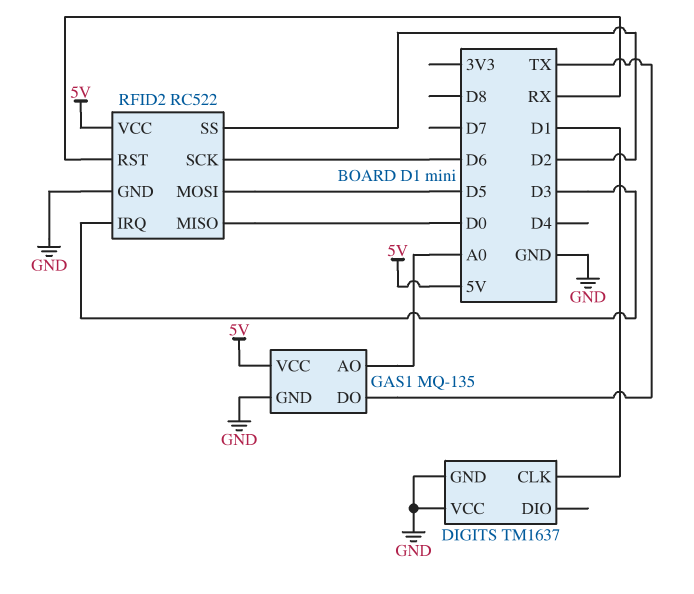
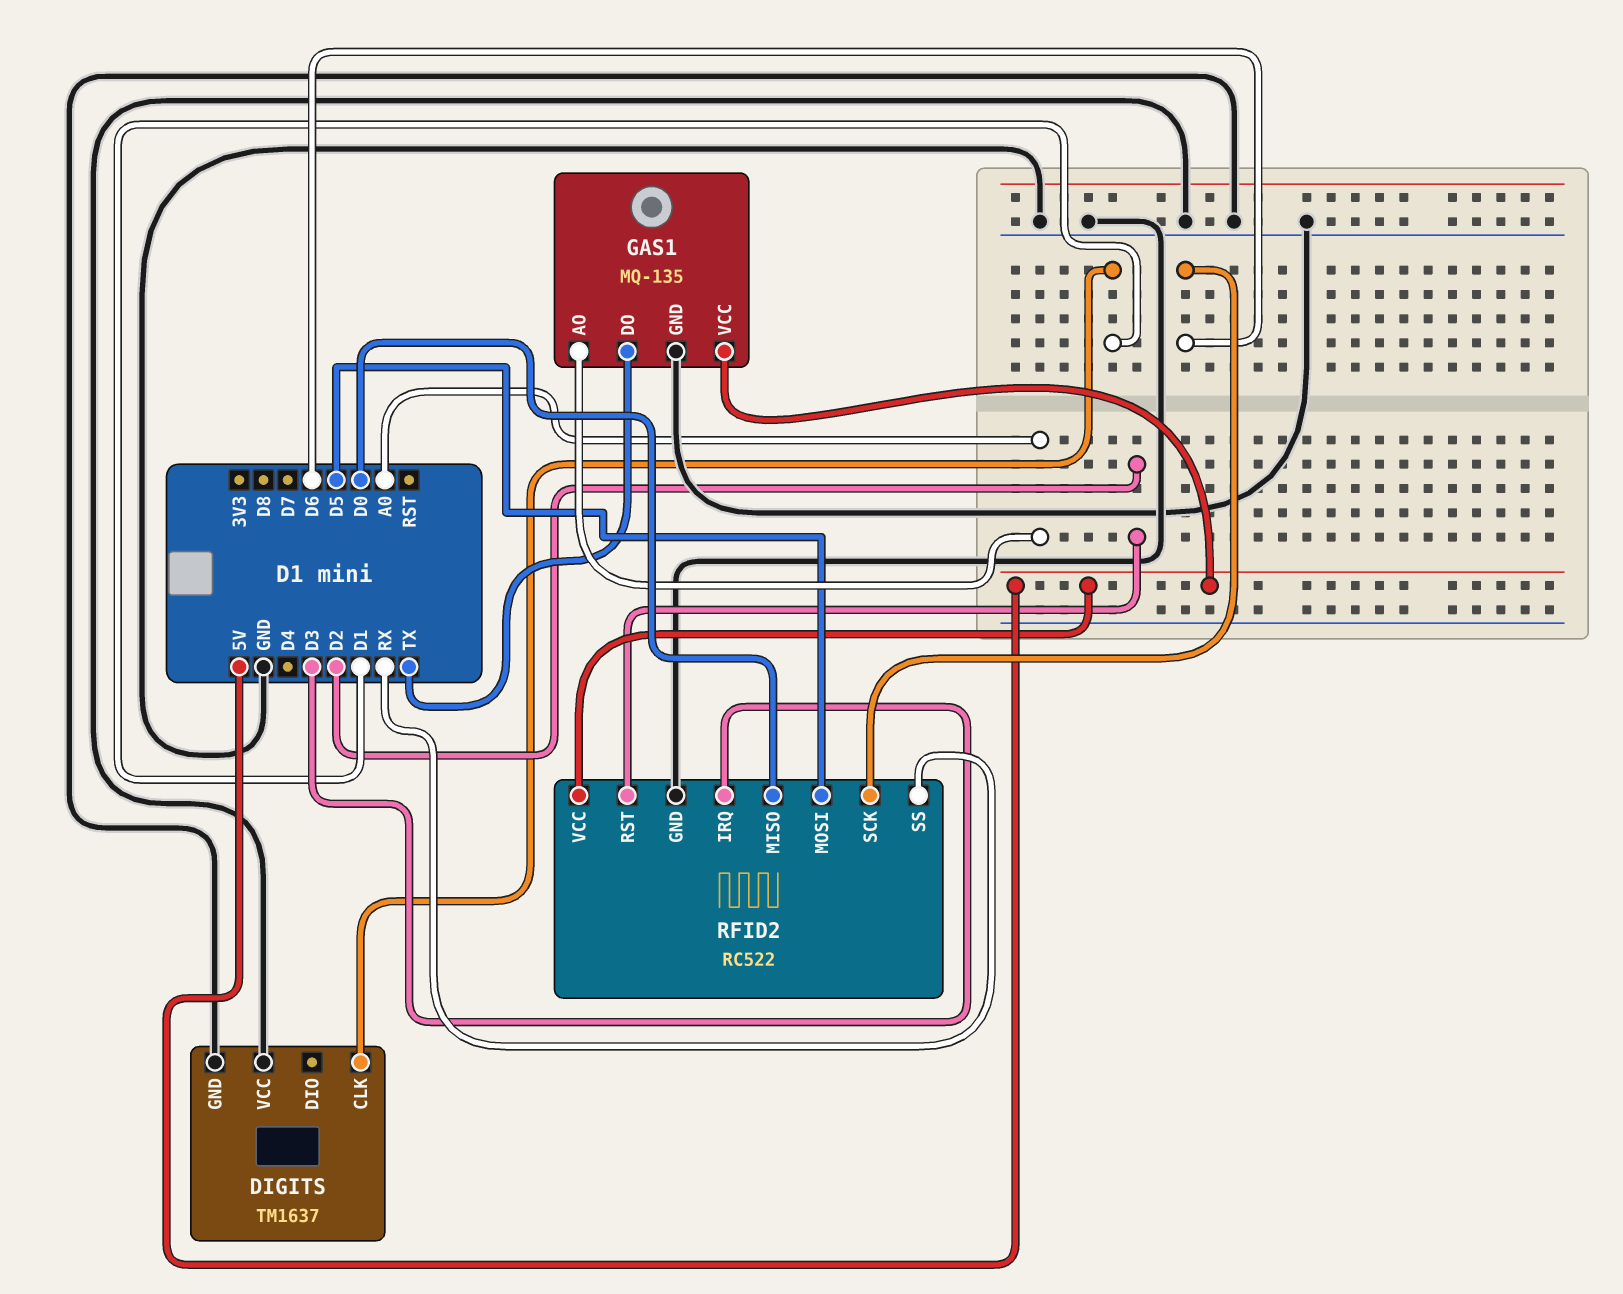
RFID2 pin RST: RX -> D2
RFID2 pin SS: D2 -> RX

